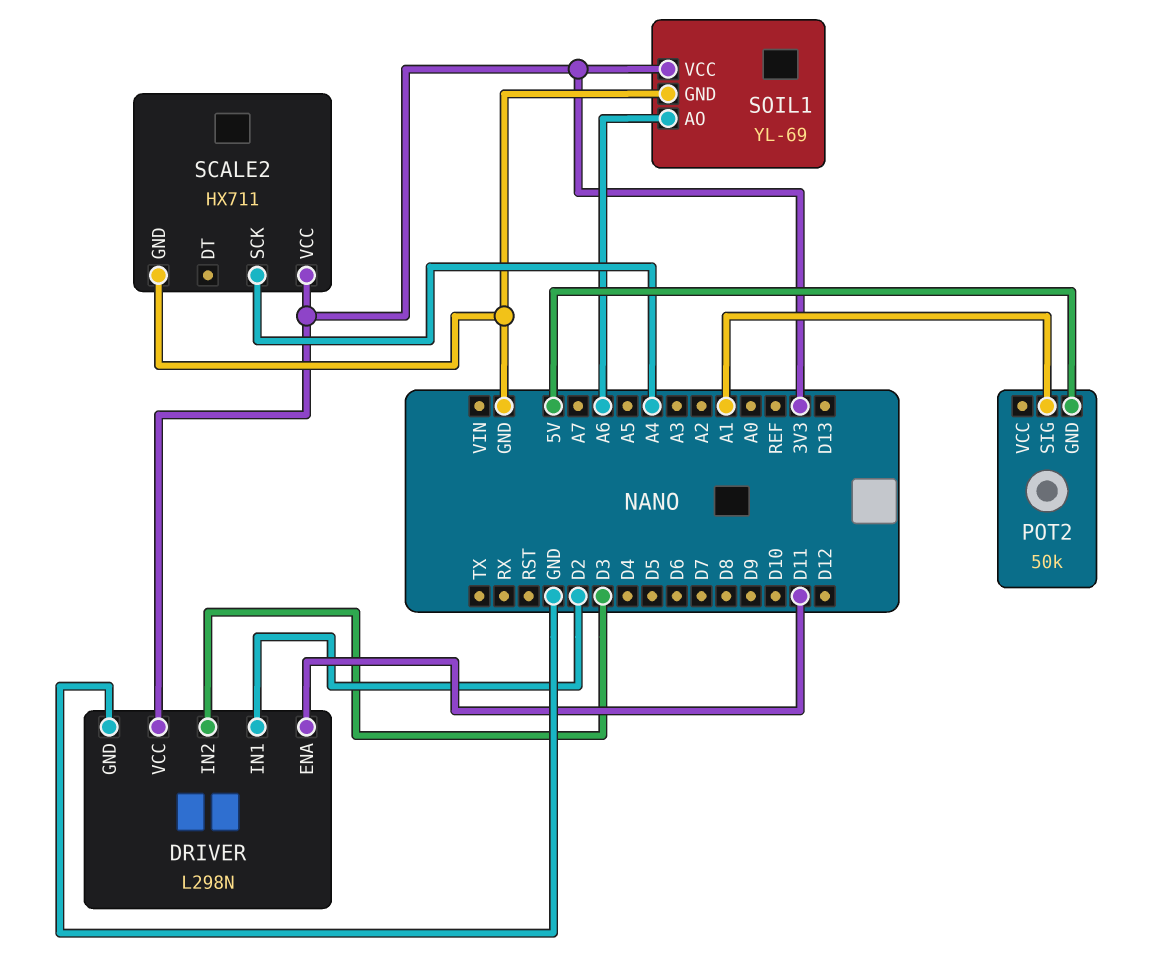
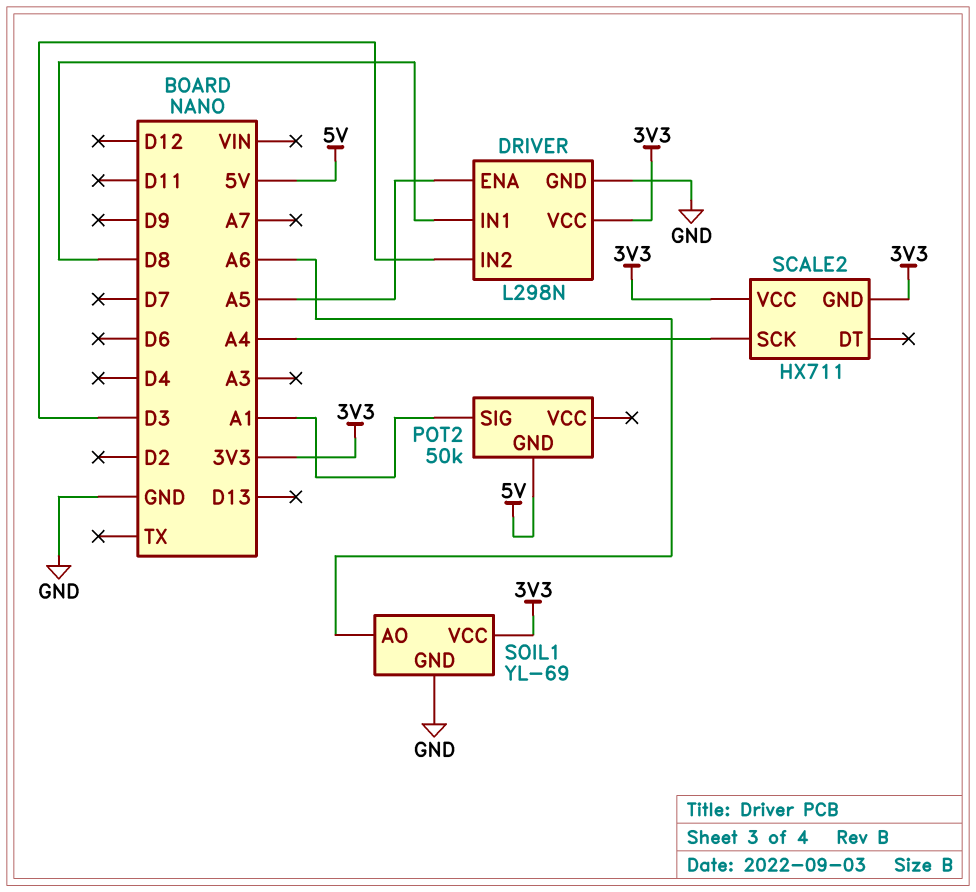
DRIVER pin ENA: D11 -> A5
DRIVER pin IN1: D2 -> D8
SCALE2 pin GND: GND -> 3V3

